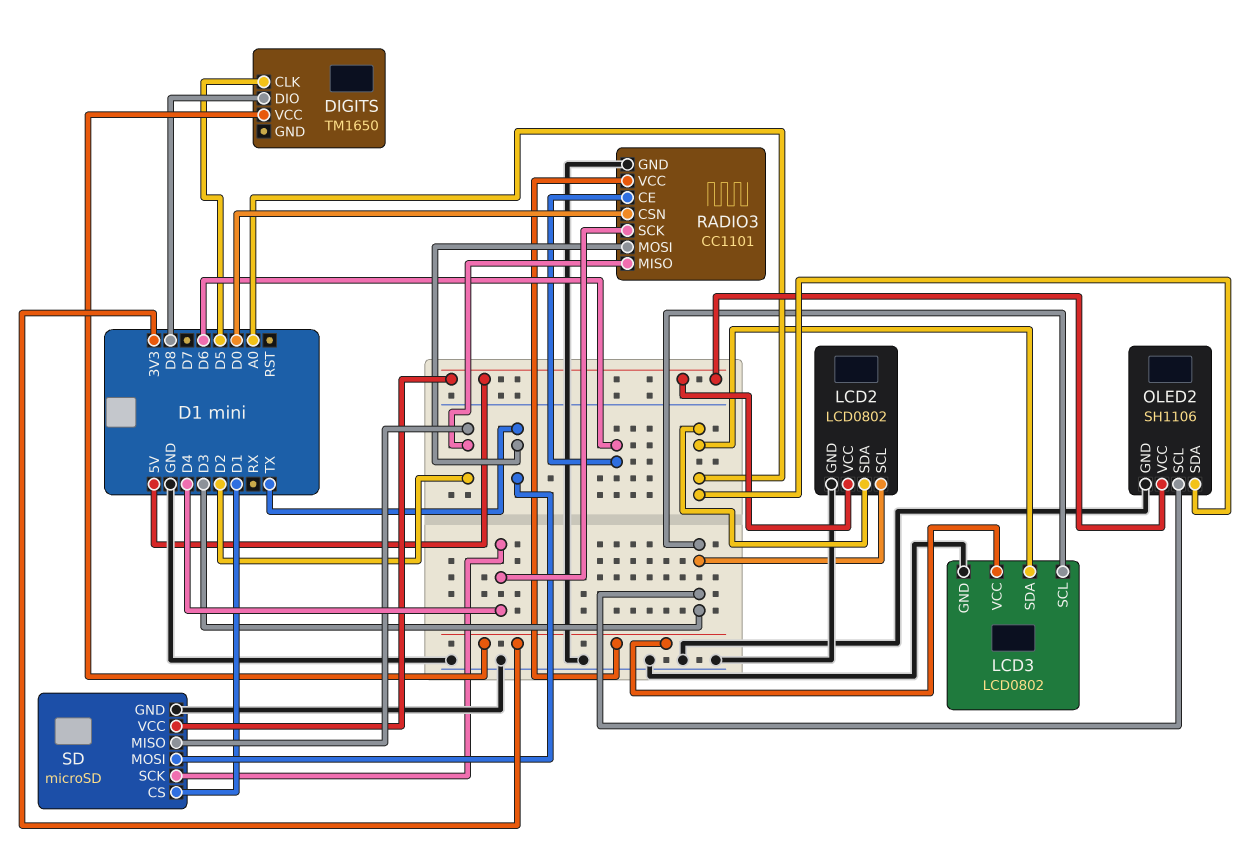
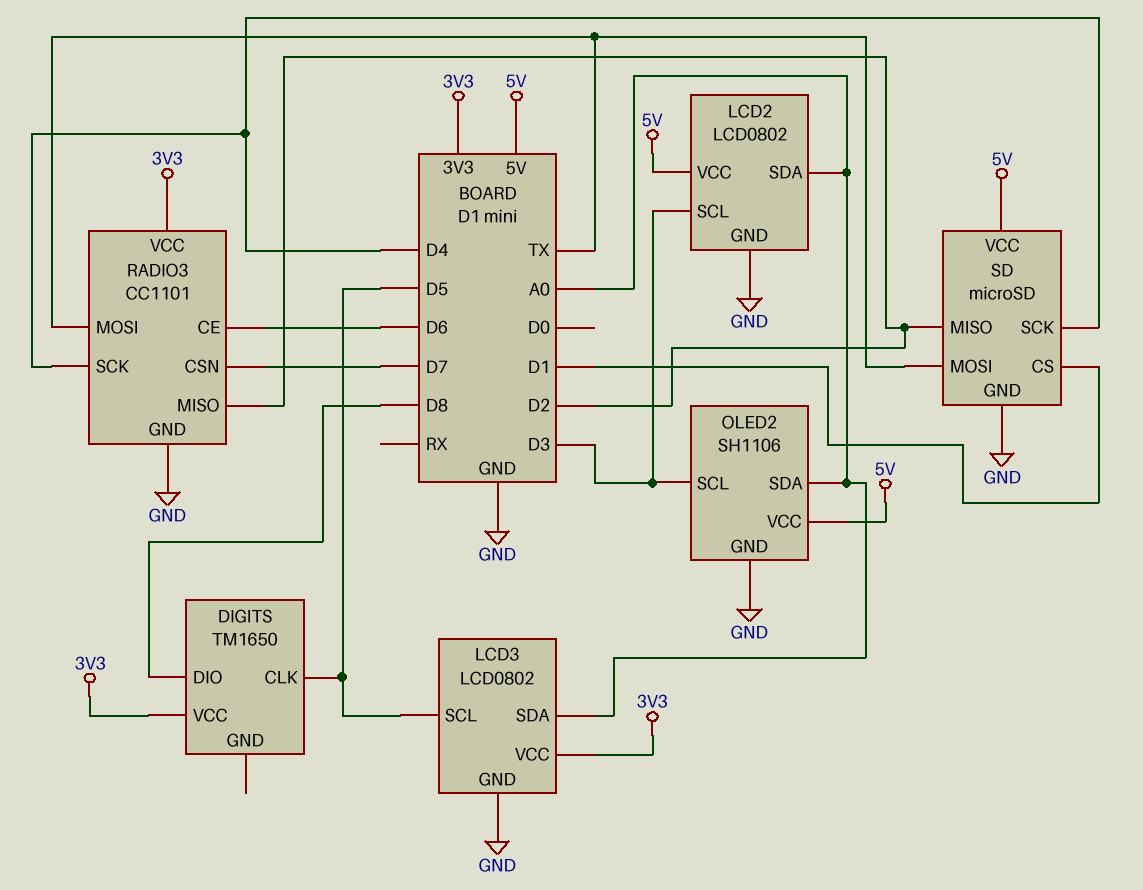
LCD3 pin SCL: D3 -> D5
RADIO3 pin CSN: D0 -> D7

